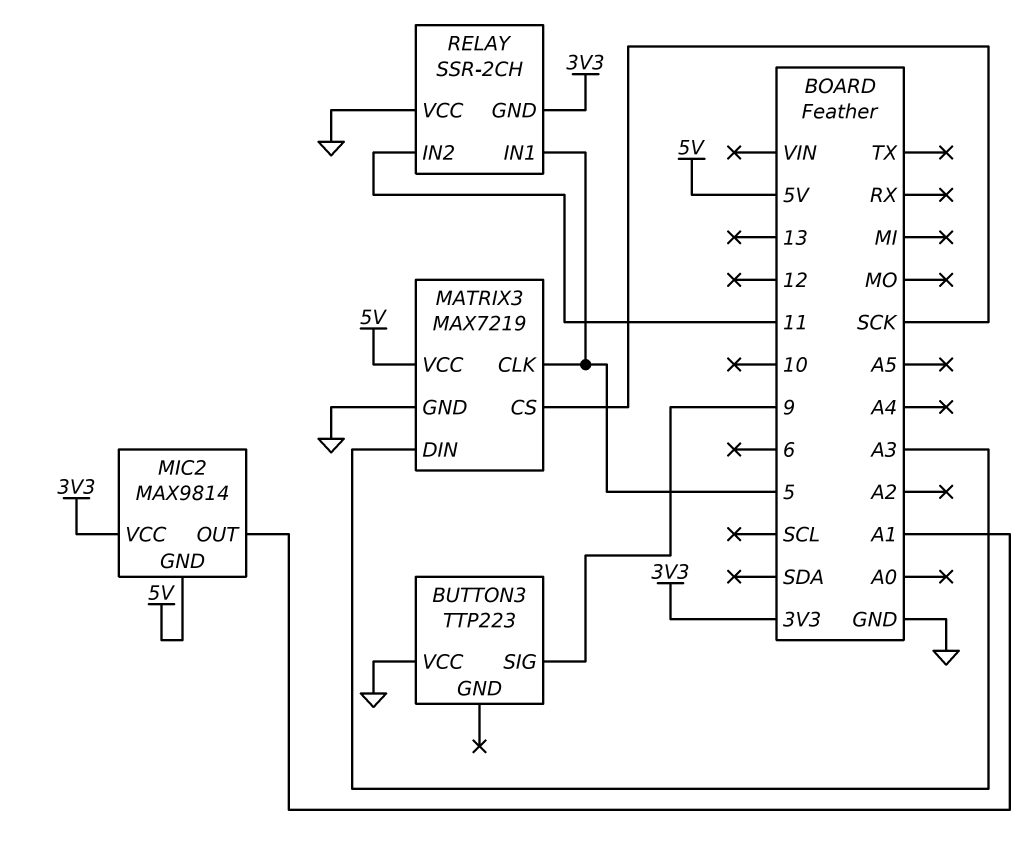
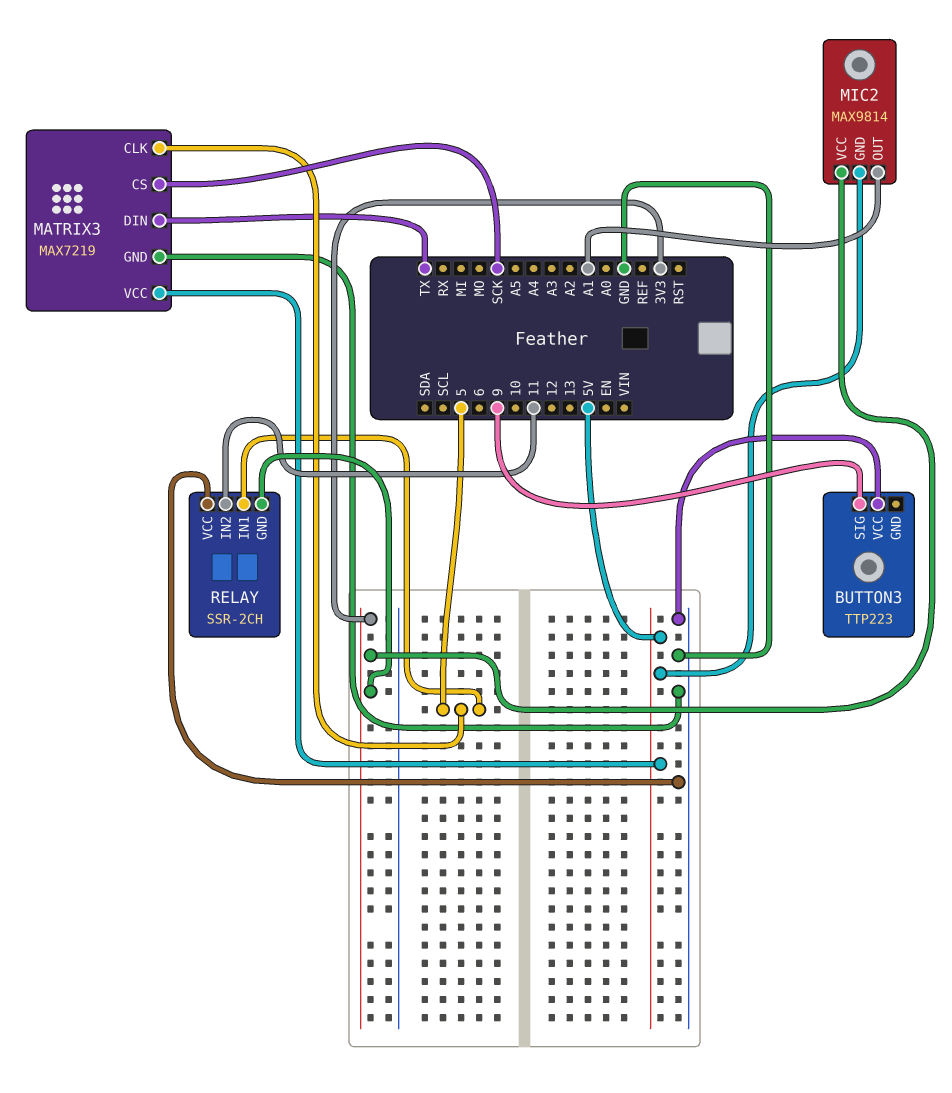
MATRIX3 pin DIN: A3 -> TX

